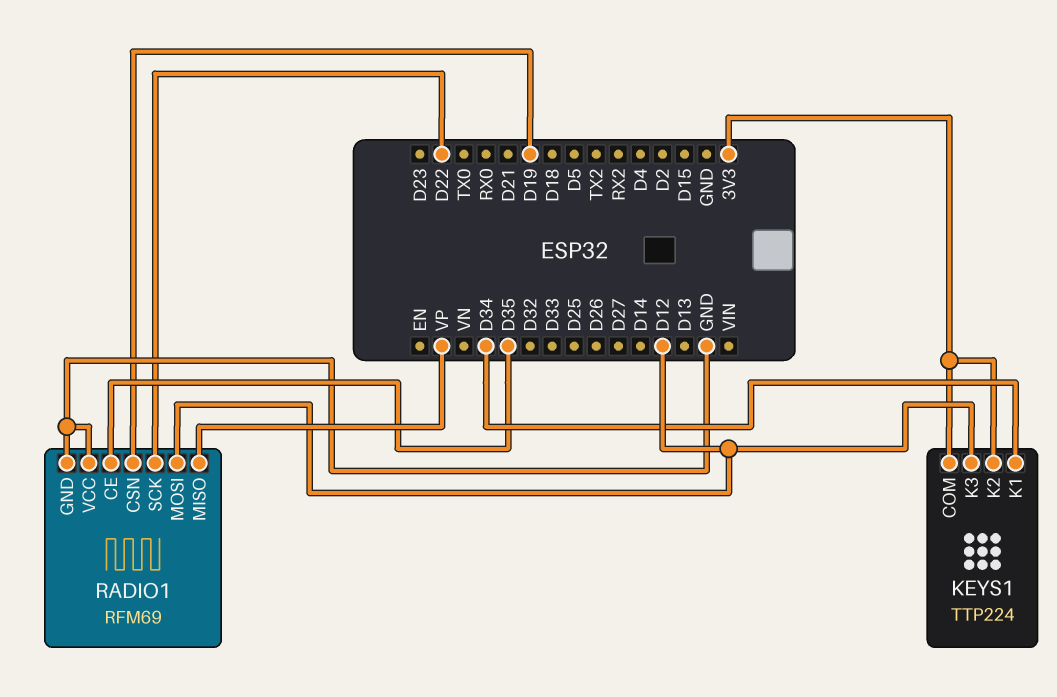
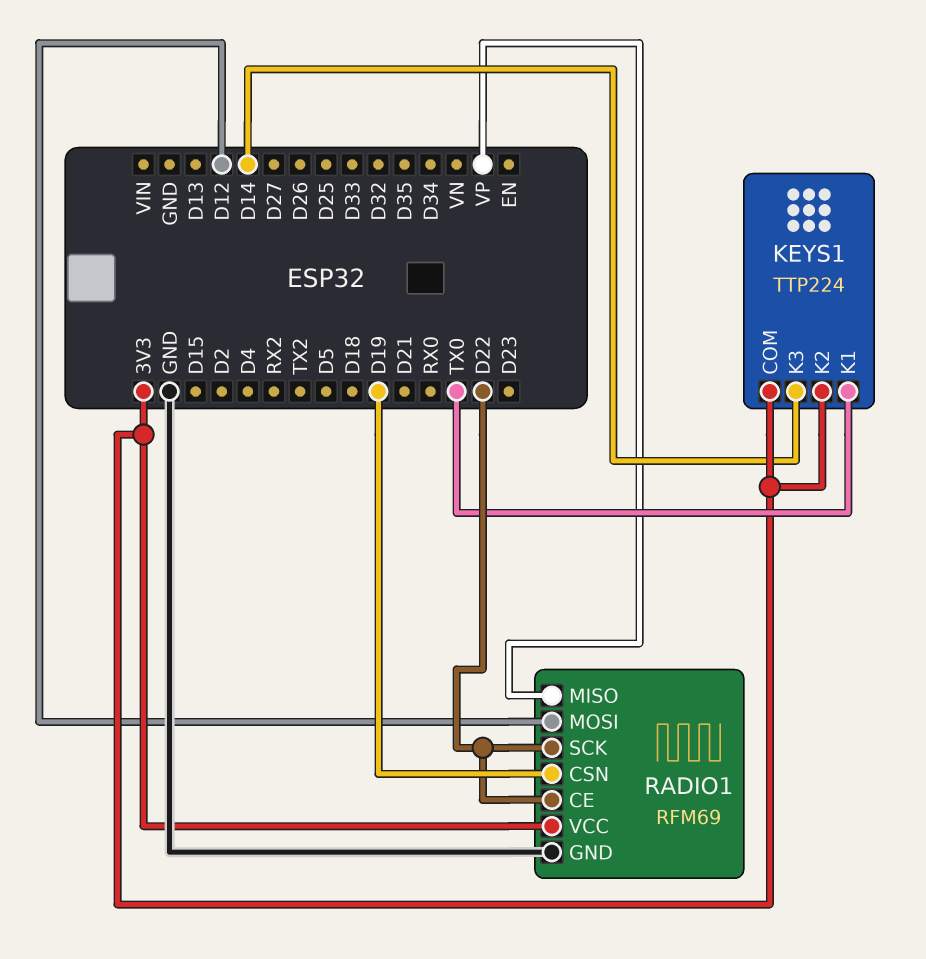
KEYS1 pin K1: D34 -> TX0
KEYS1 pin K3: D12 -> D14
RADIO1 pin CE: D35 -> D22
RADIO1 pin VCC: GND -> 3V3

